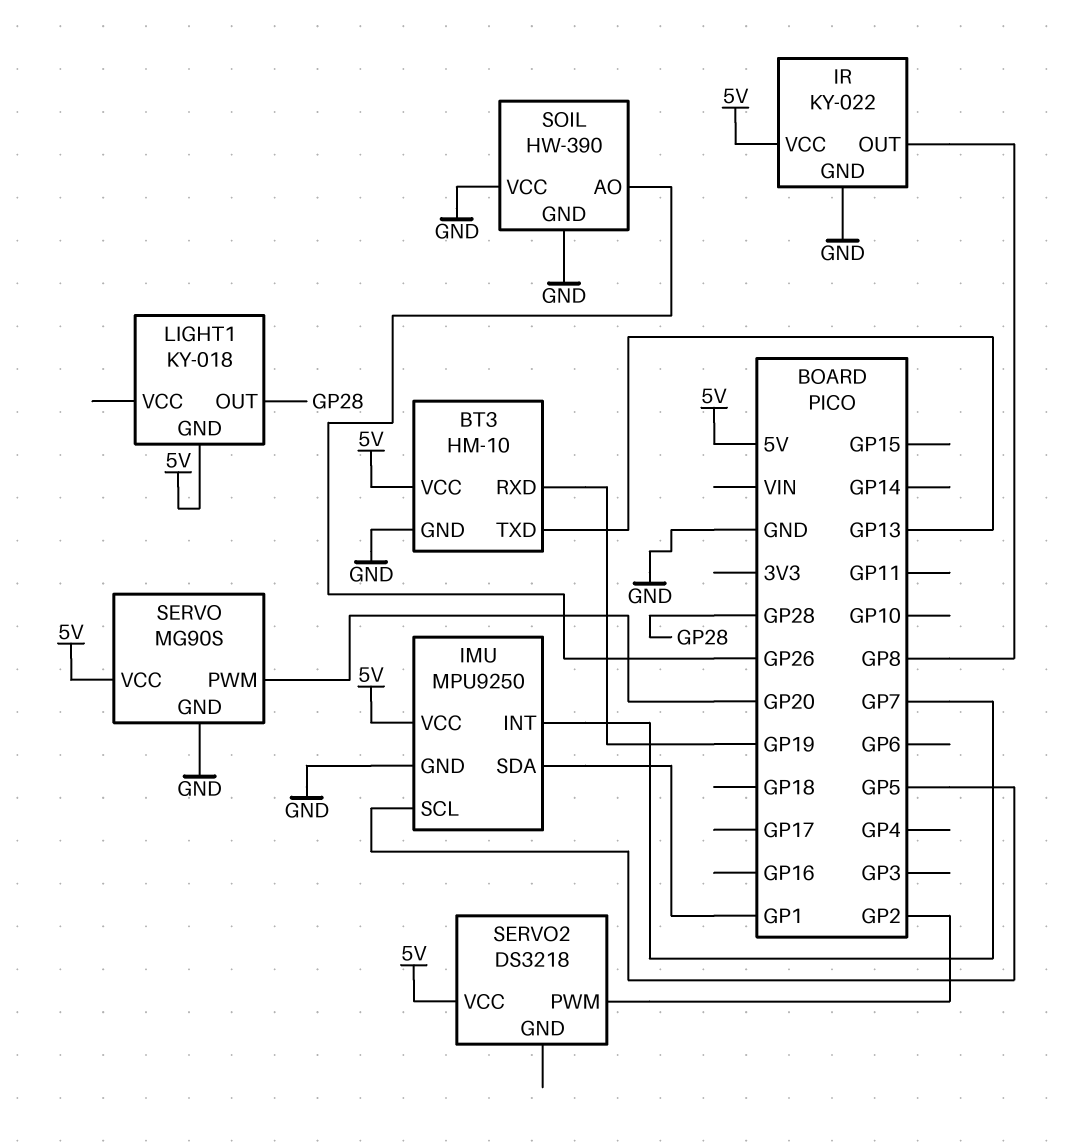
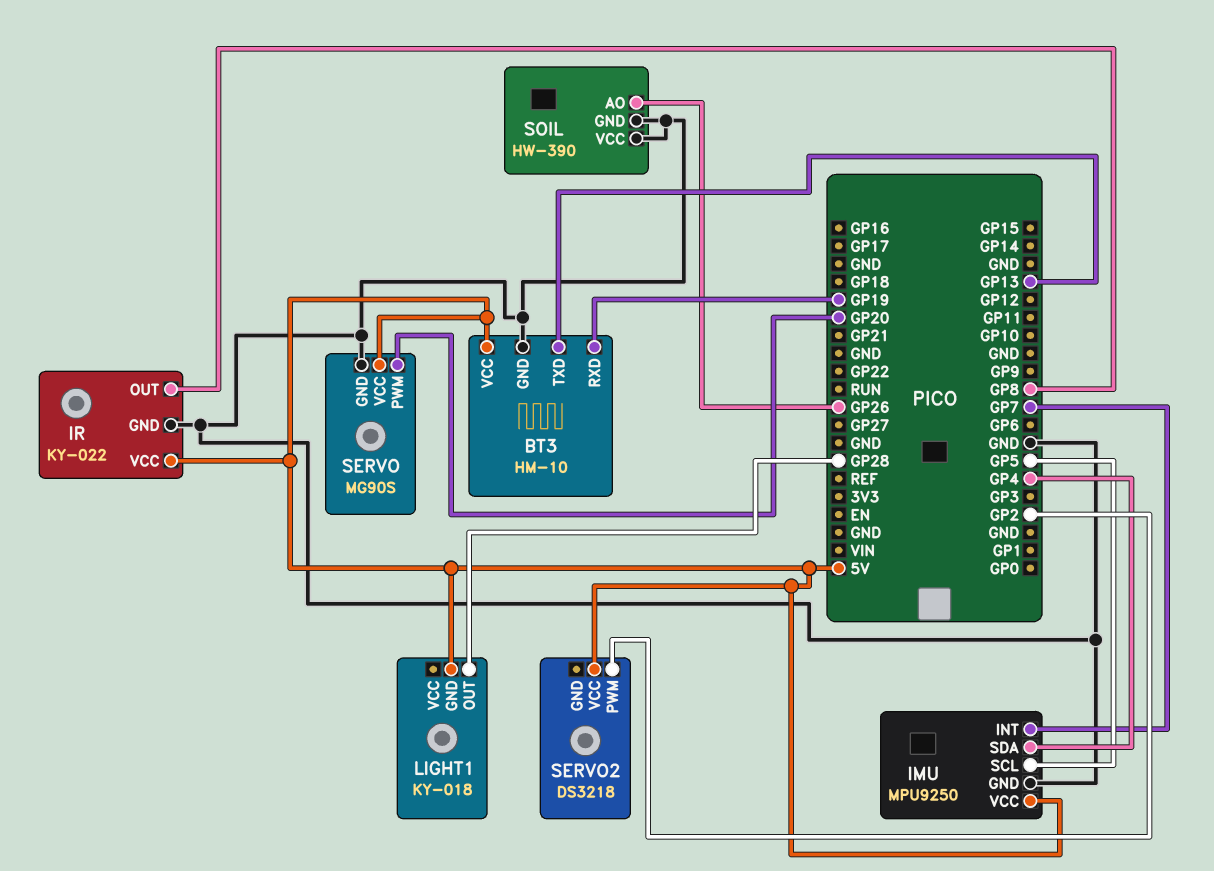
IMU pin SDA: GP1 -> GP4

